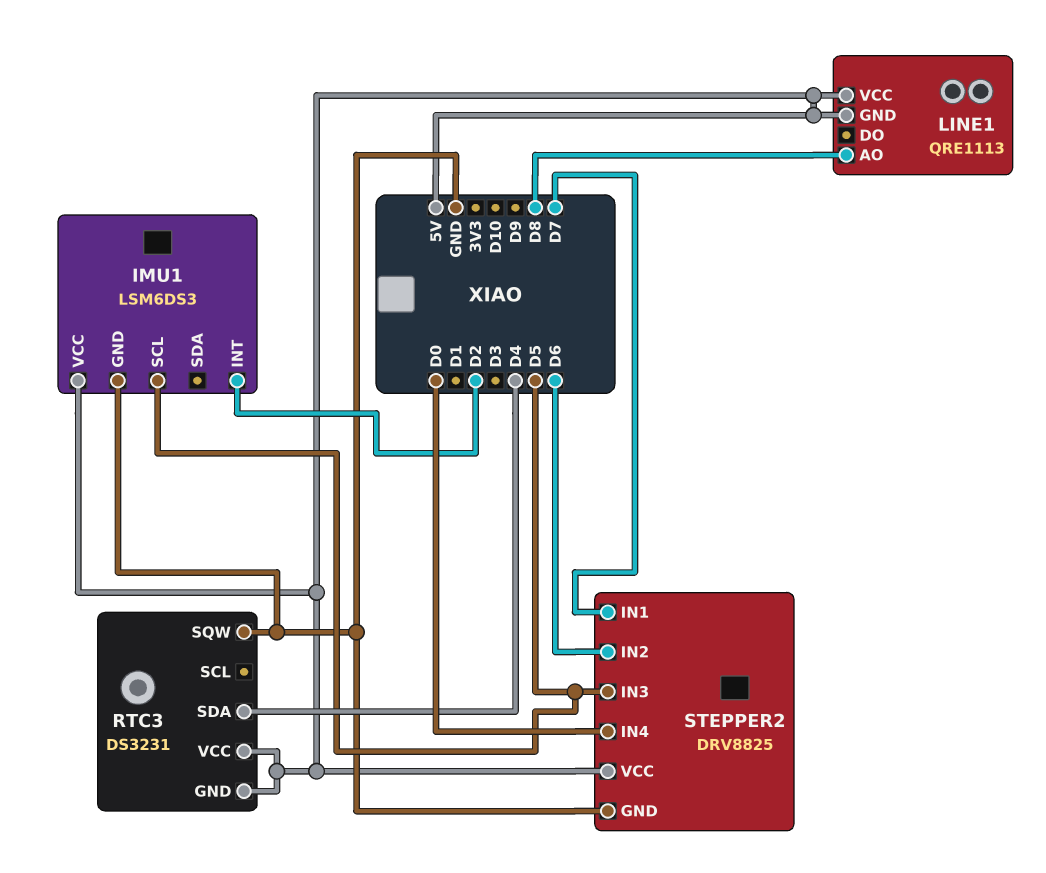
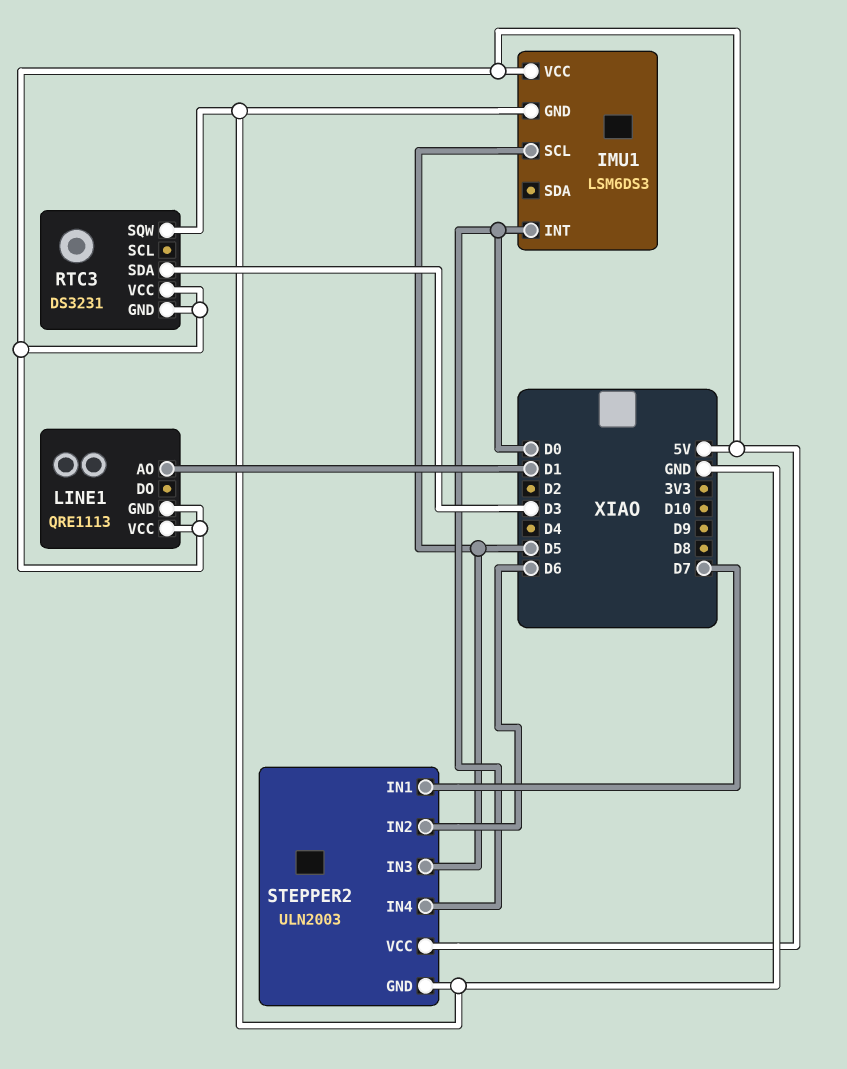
IMU1 pin INT: D2 -> D0
LINE1 pin AO: D8 -> D1
RTC3 pin SDA: D4 -> D3
STEPPER2: DRV8825 -> ULN2003

